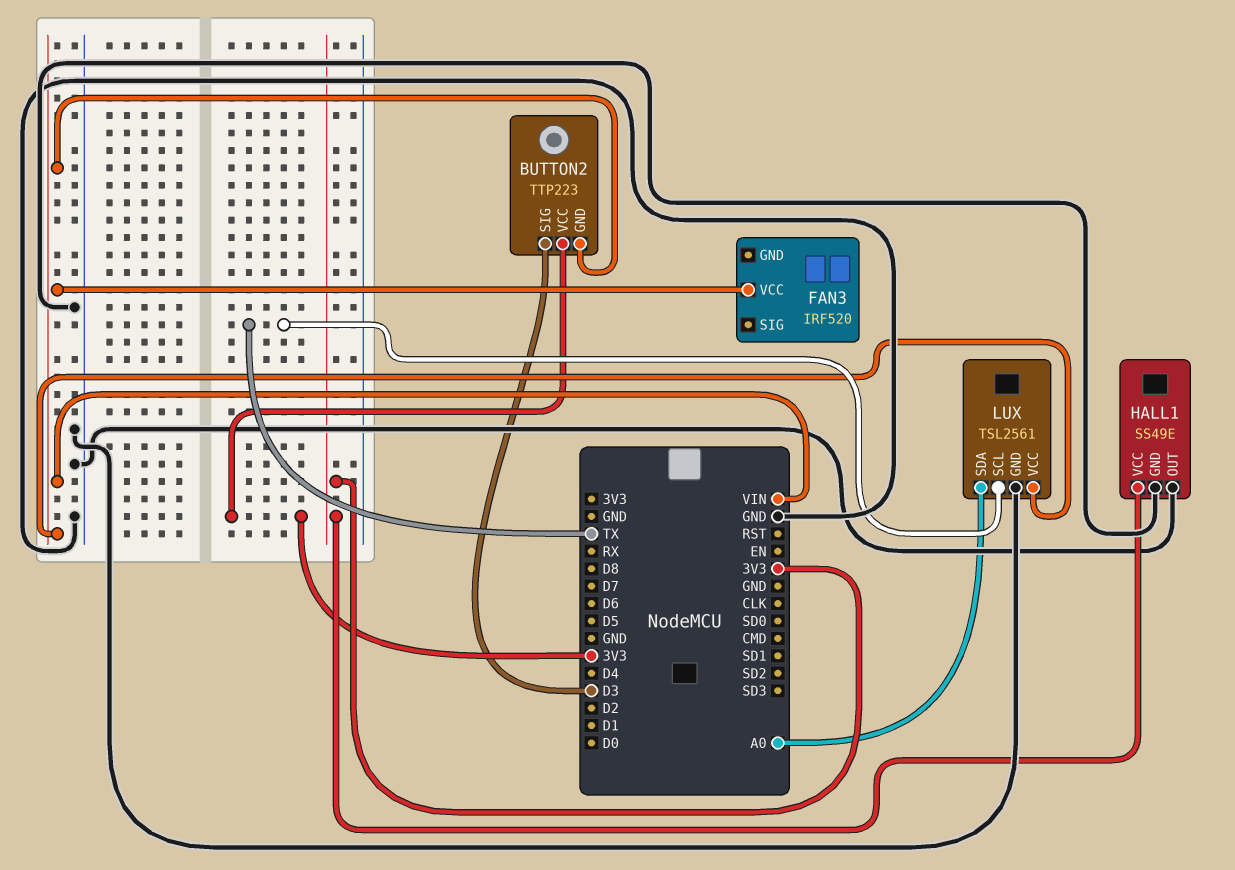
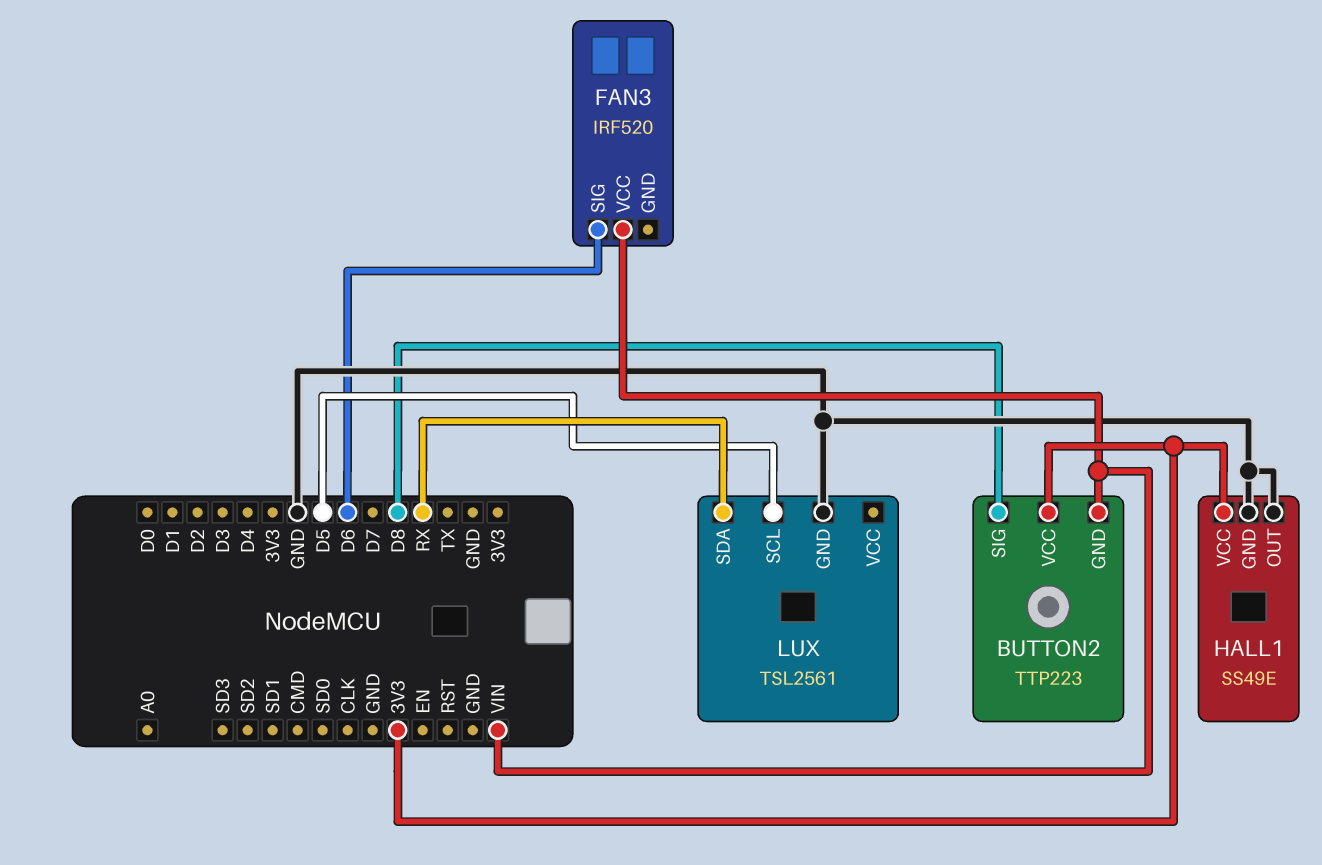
BUTTON2 pin SIG: D3 -> D8
FAN3 pin SIG: none -> D6
LUX pin SCL: TX -> D5
LUX pin SDA: A0 -> RX
LUX pin VCC: VIN -> none

